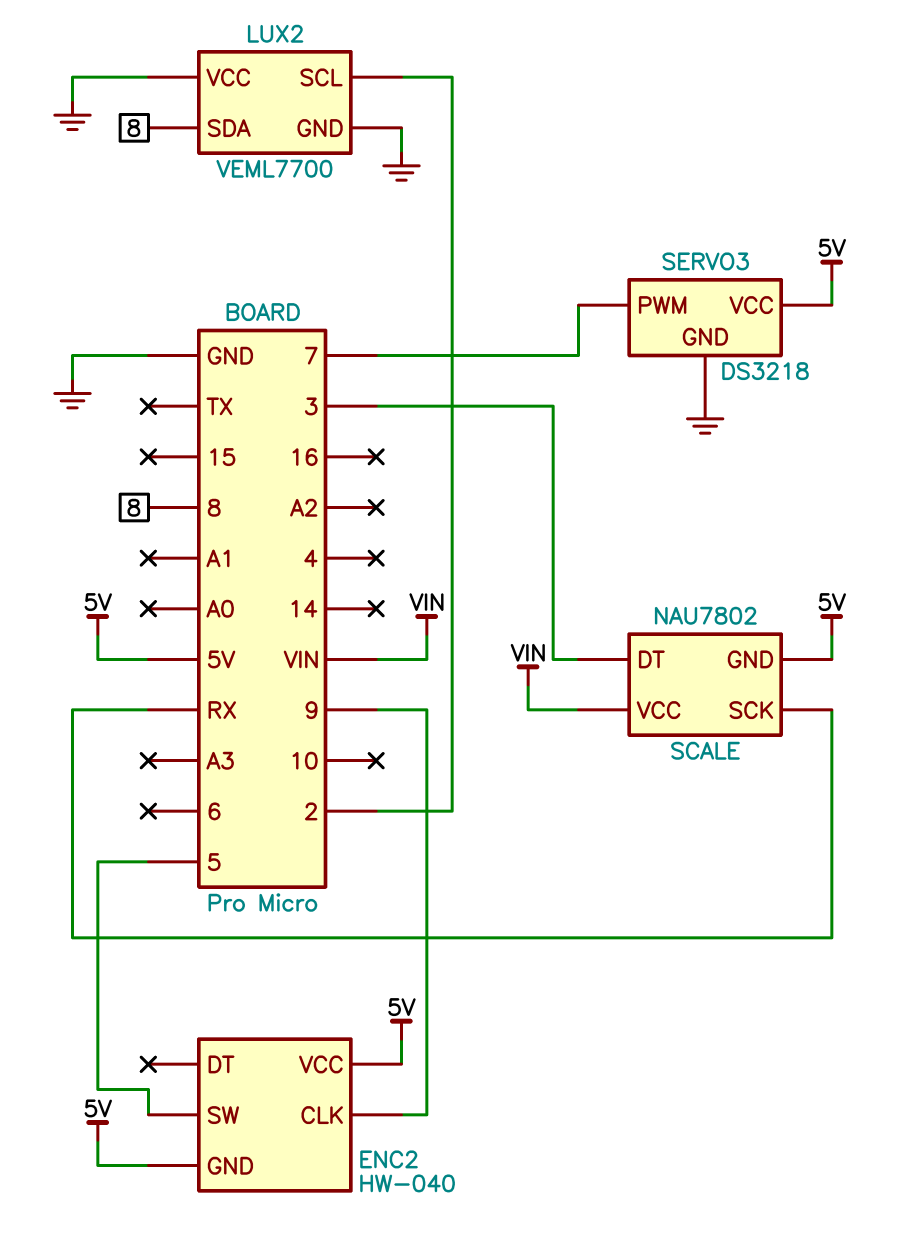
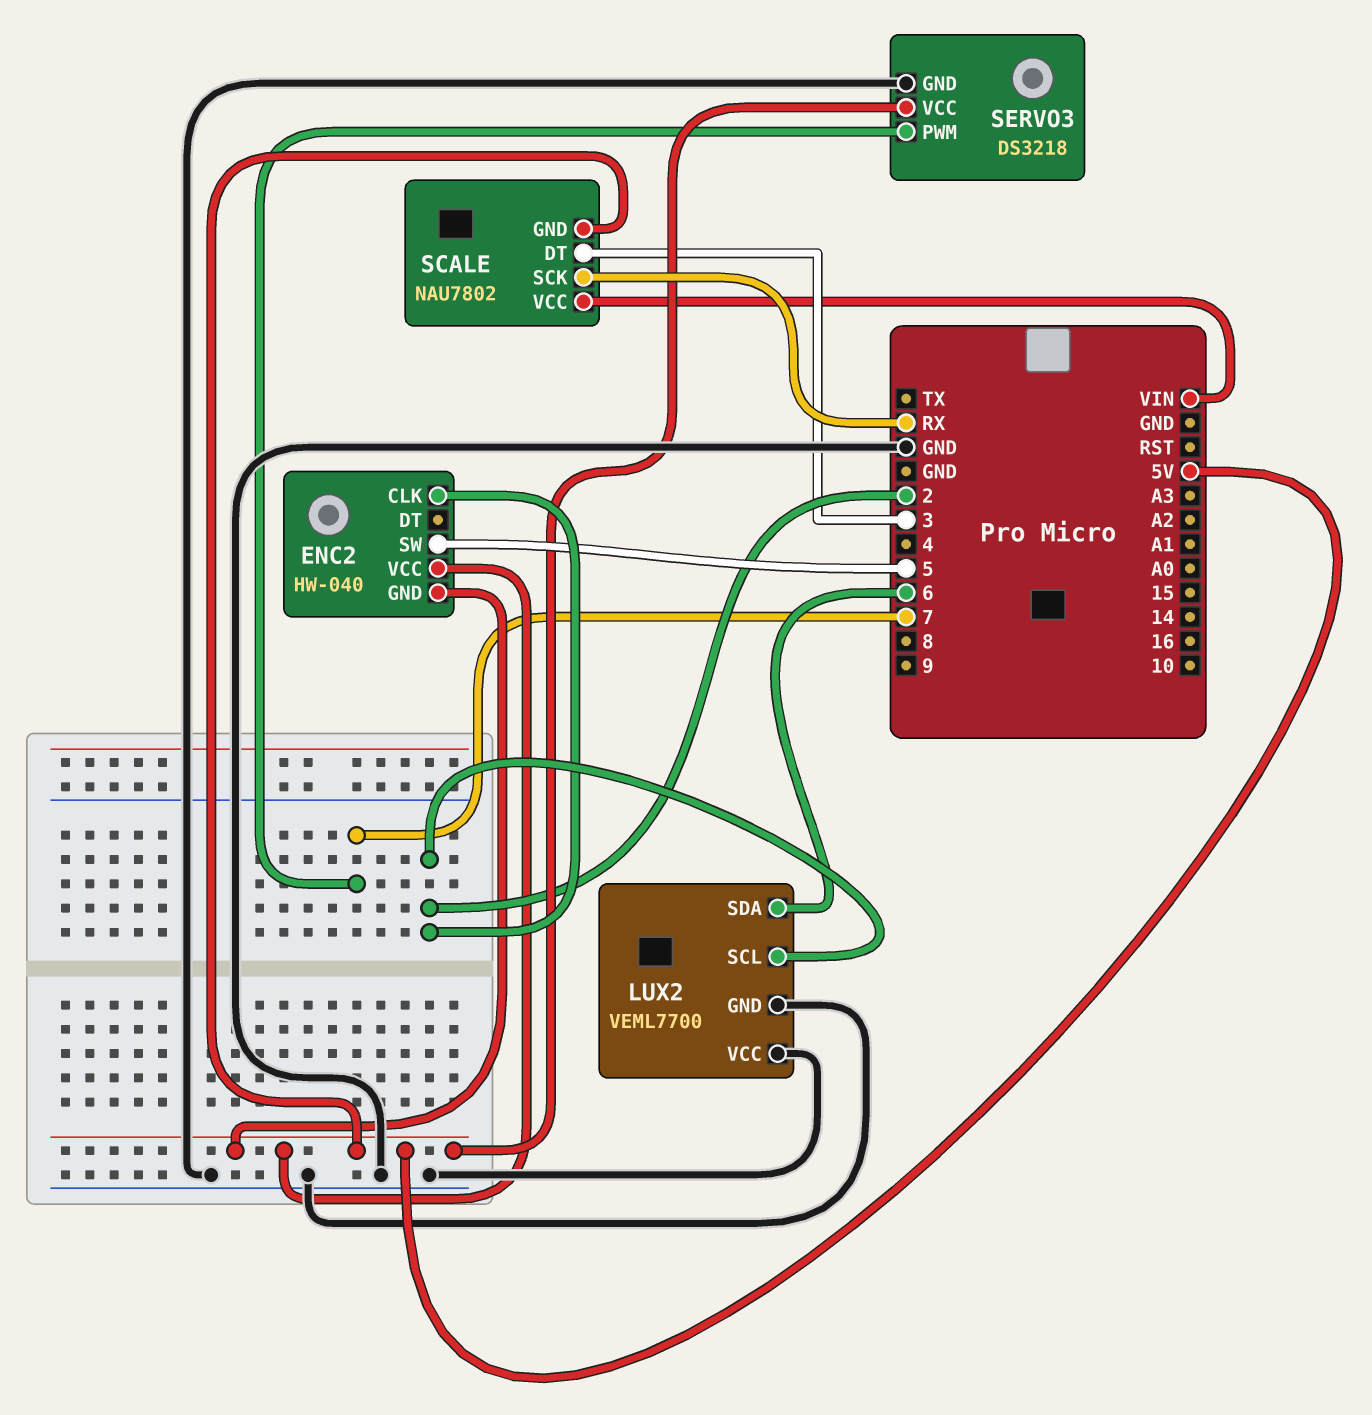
ENC2 pin CLK: 9 -> 2
LUX2 pin SDA: 8 -> 6

